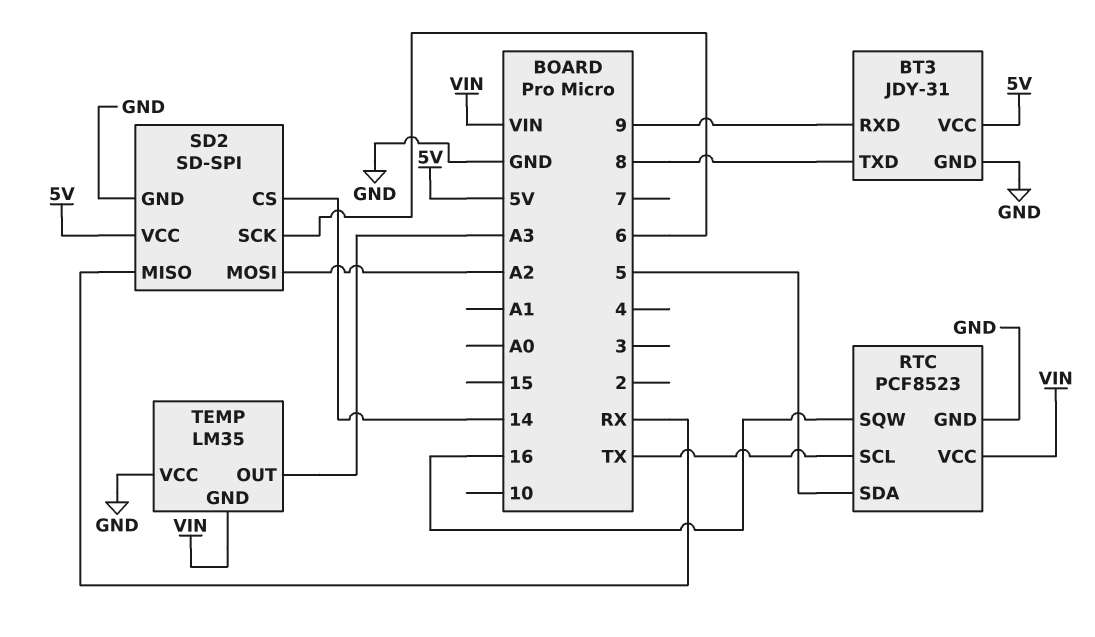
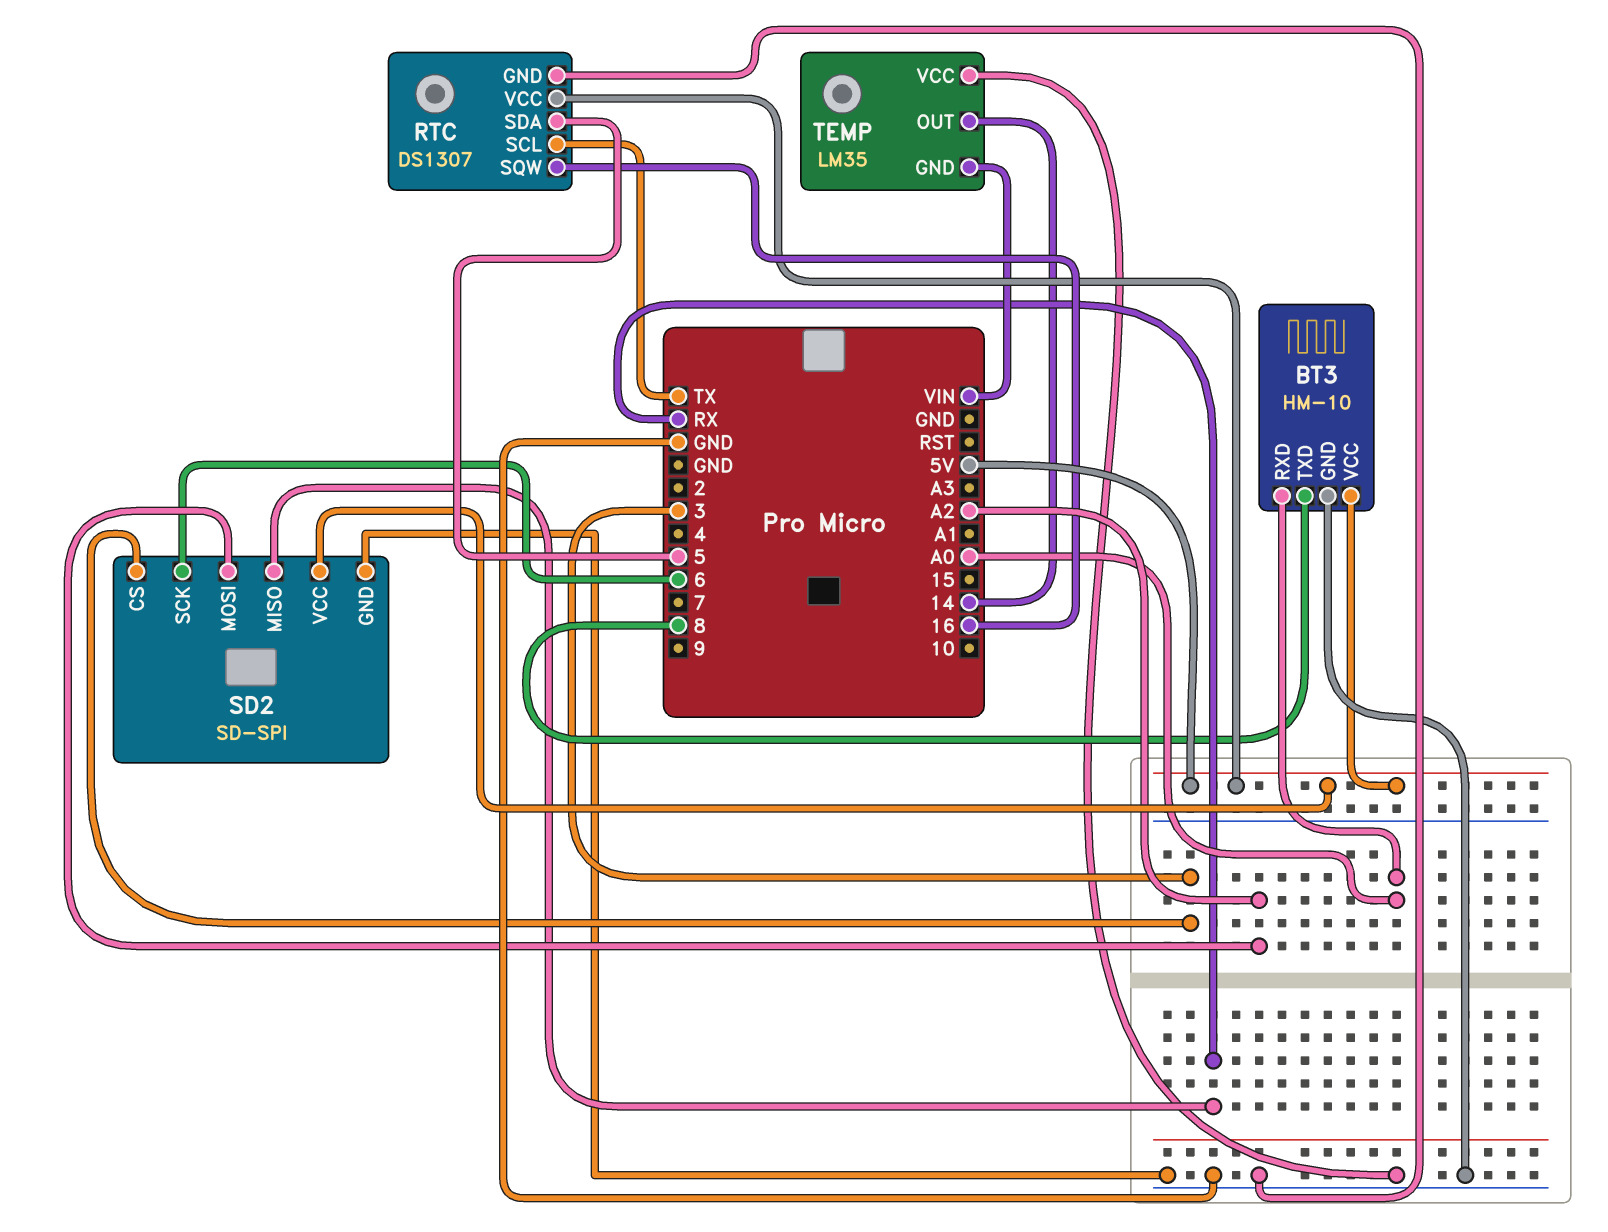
BT3: JDY-31 -> HM-10
BT3 pin RXD: 9 -> A0
RTC: PCF8523 -> DS1307
RTC pin VCC: VIN -> 5V
SD2 pin CS: 14 -> 3
TEMP pin OUT: A3 -> 14

